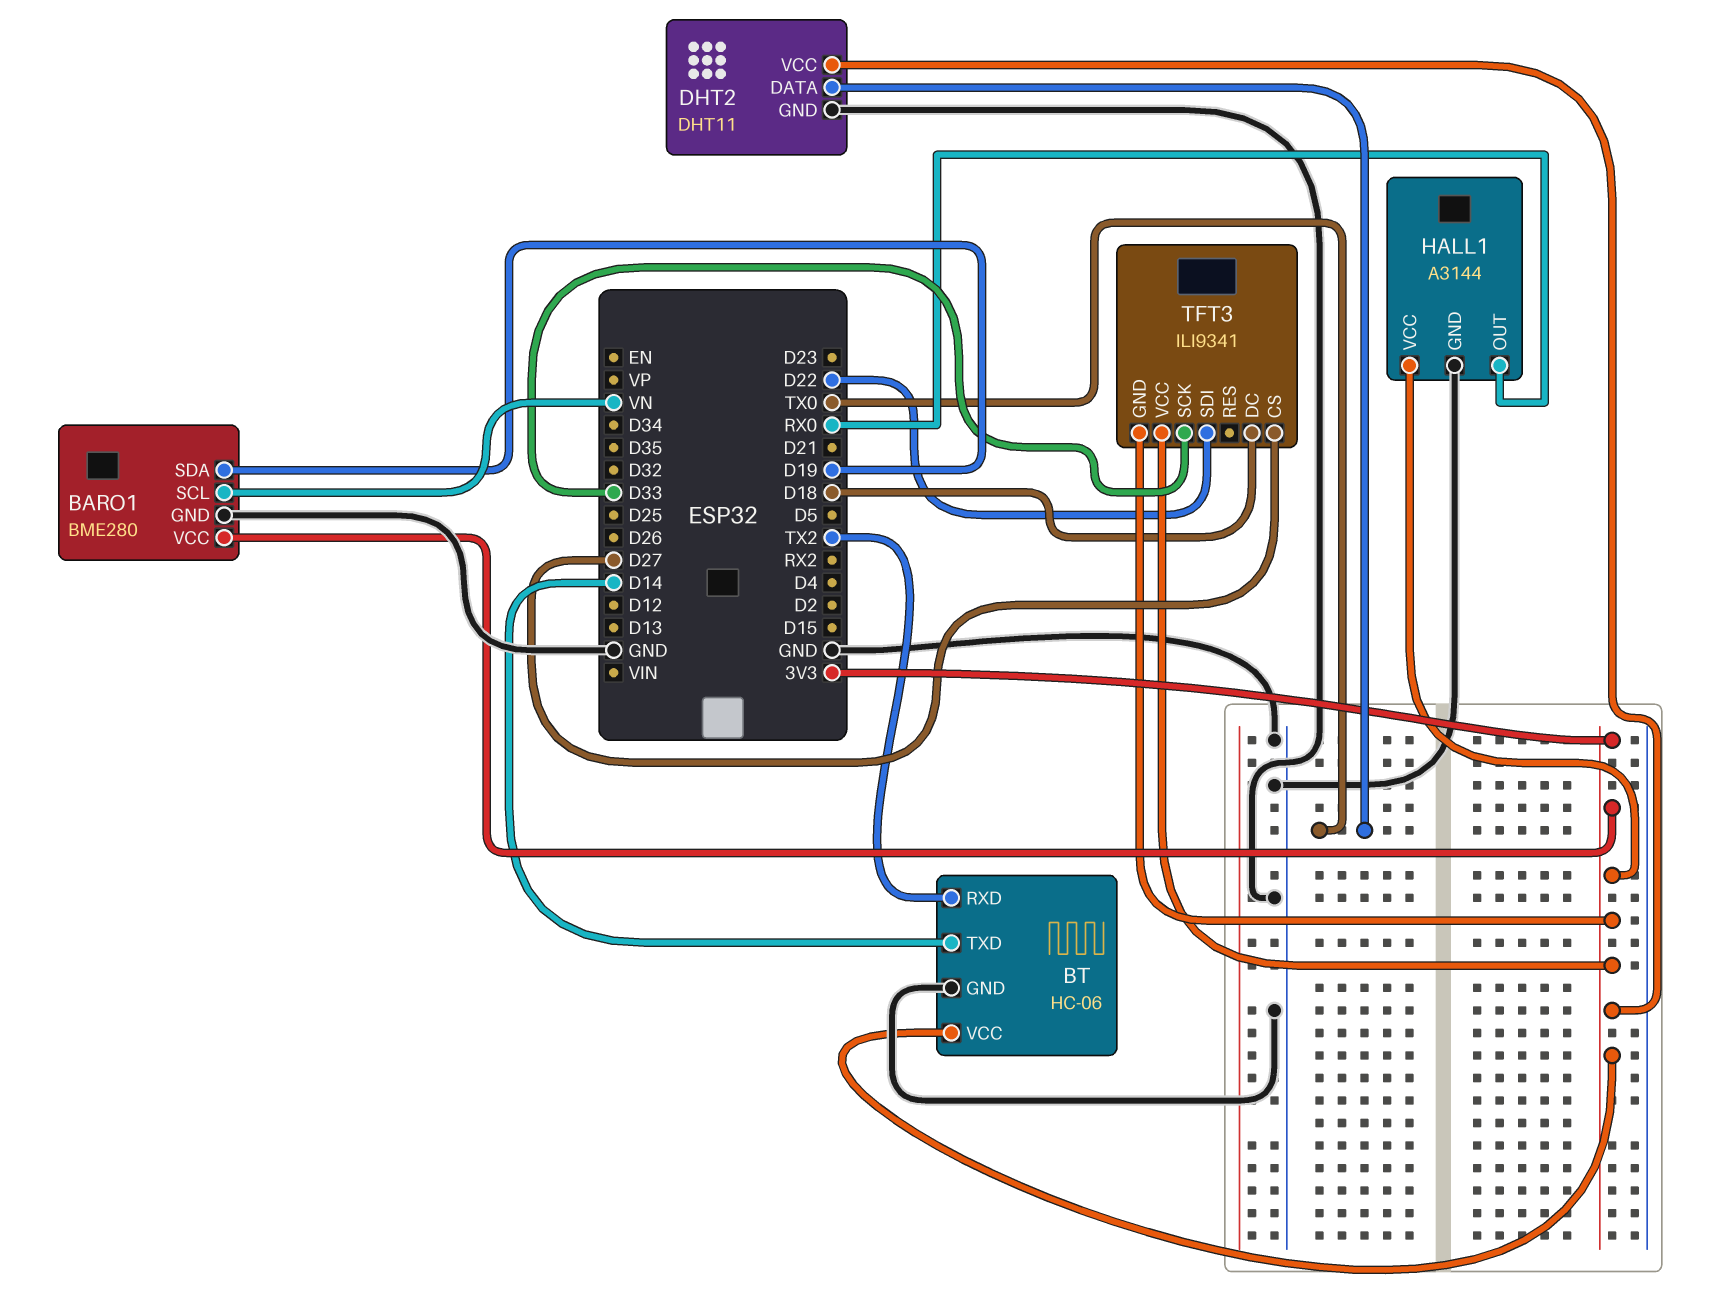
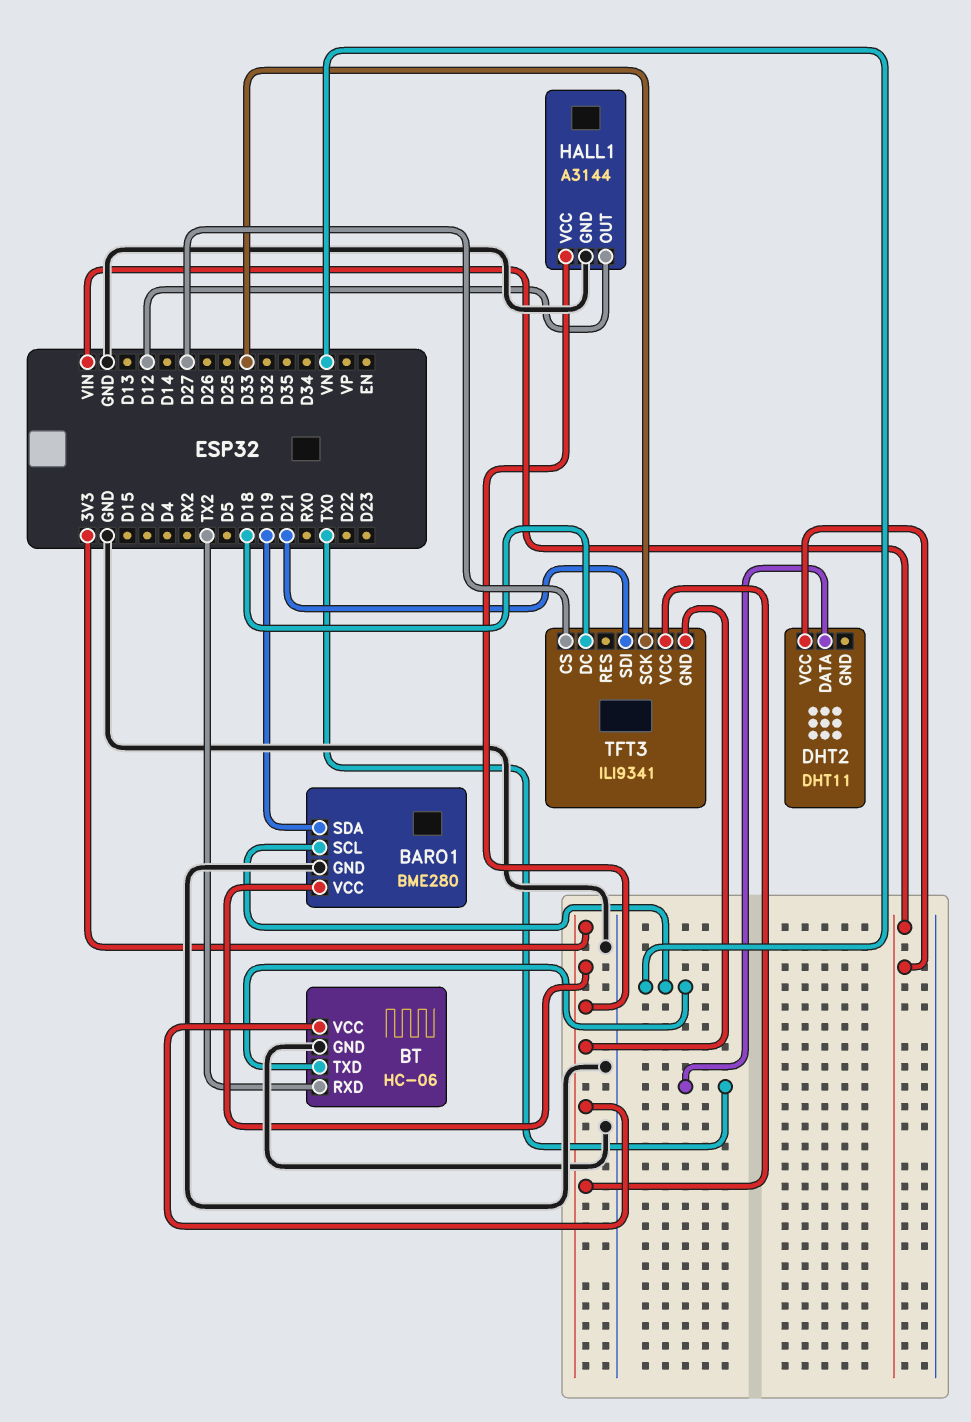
BT pin TXD: D14 -> VN
DHT2 pin GND: GND -> none
DHT2 pin VCC: 3V3 -> VIN
HALL1 pin OUT: RX0 -> D12
TFT3 pin SDI: D22 -> D21

